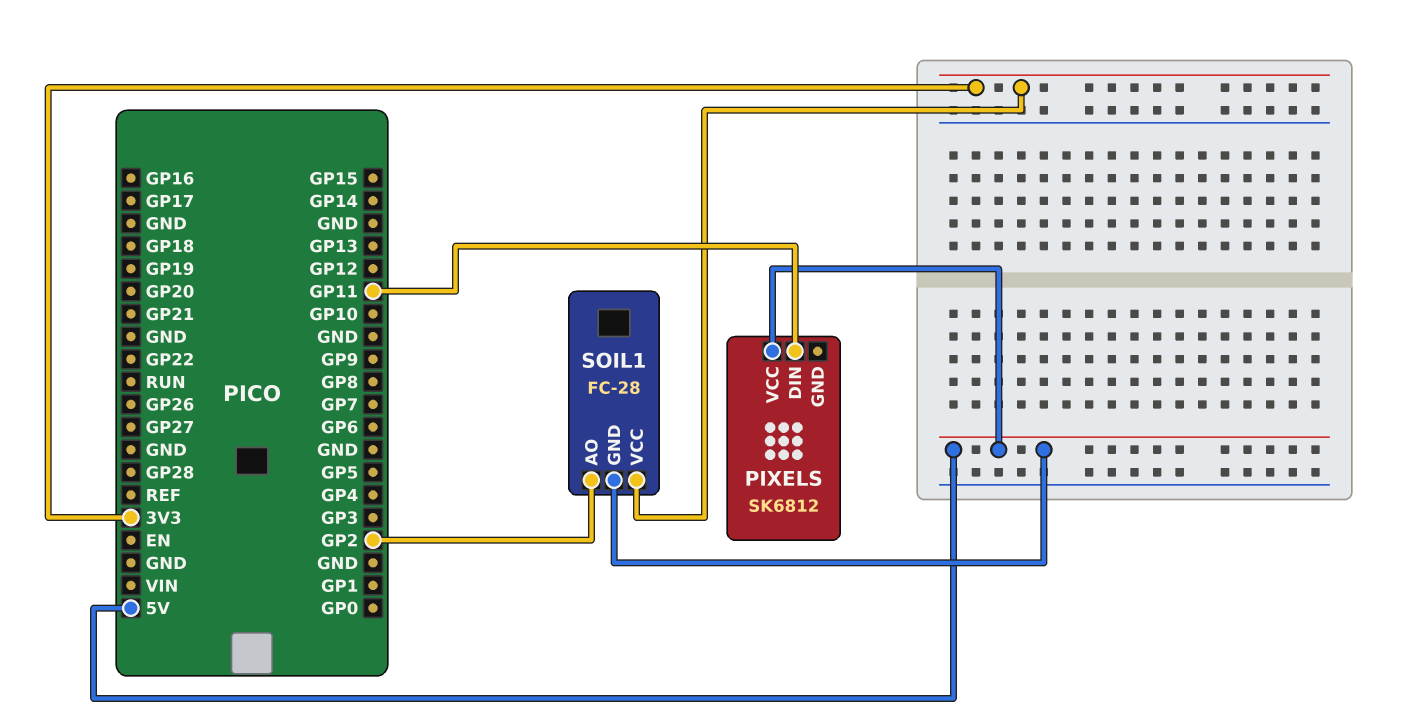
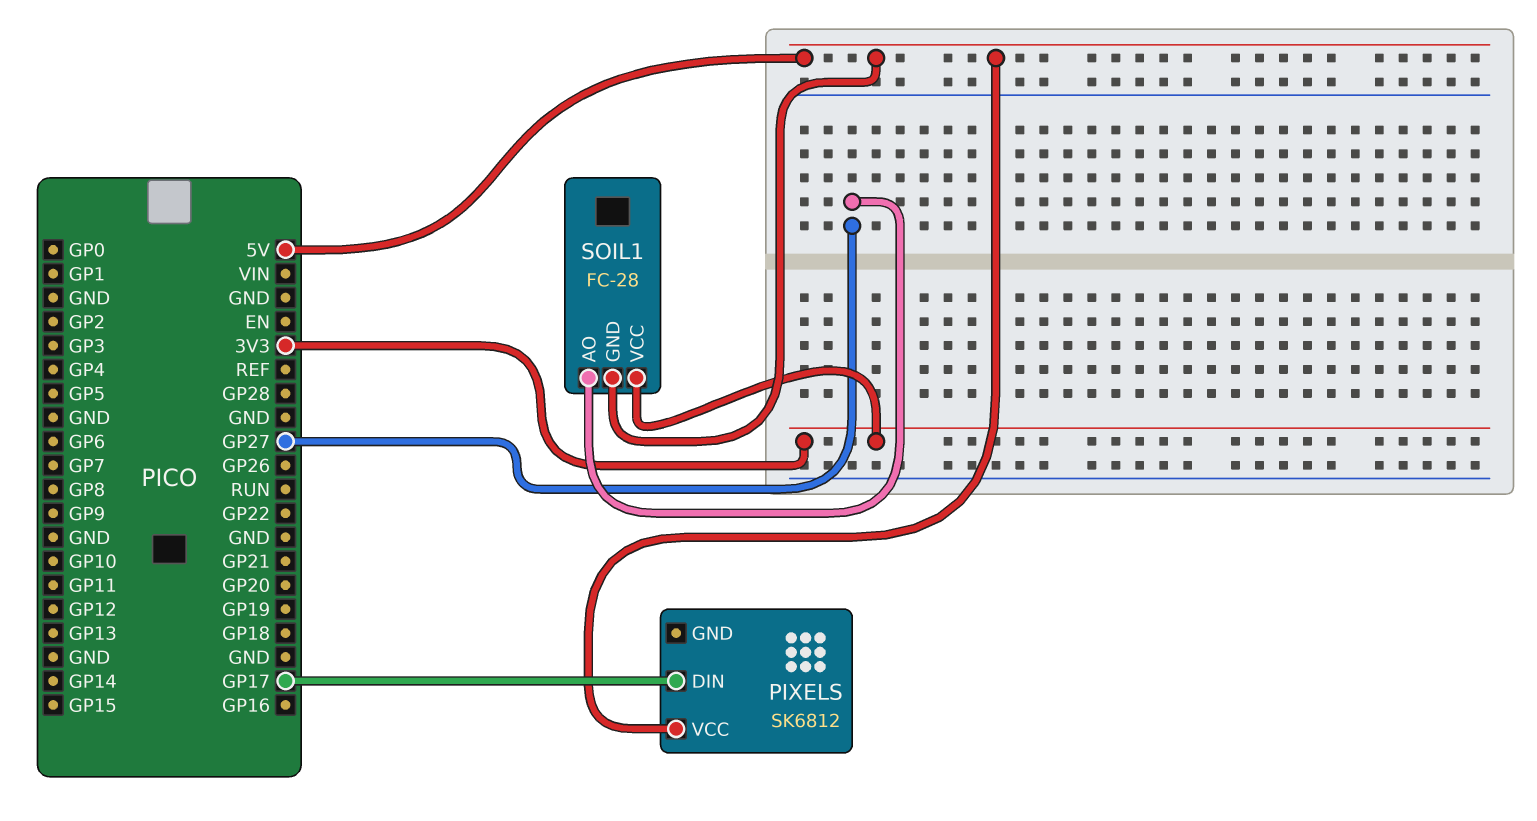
PIXELS pin DIN: GP11 -> GP17
SOIL1 pin AO: GP2 -> GP27

